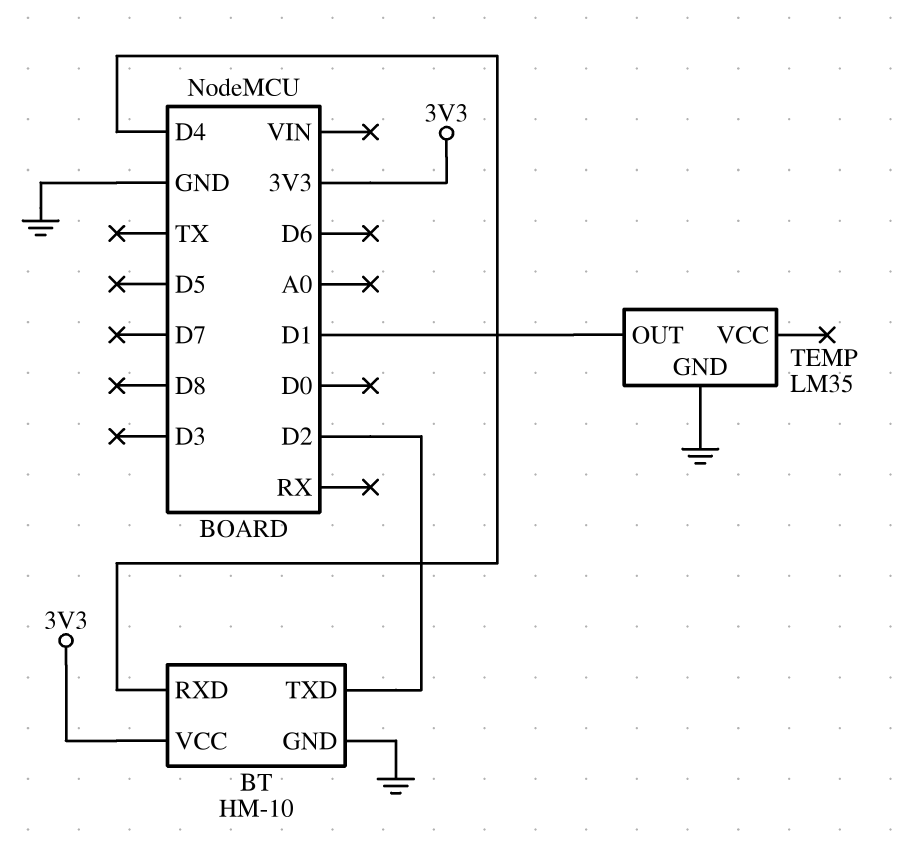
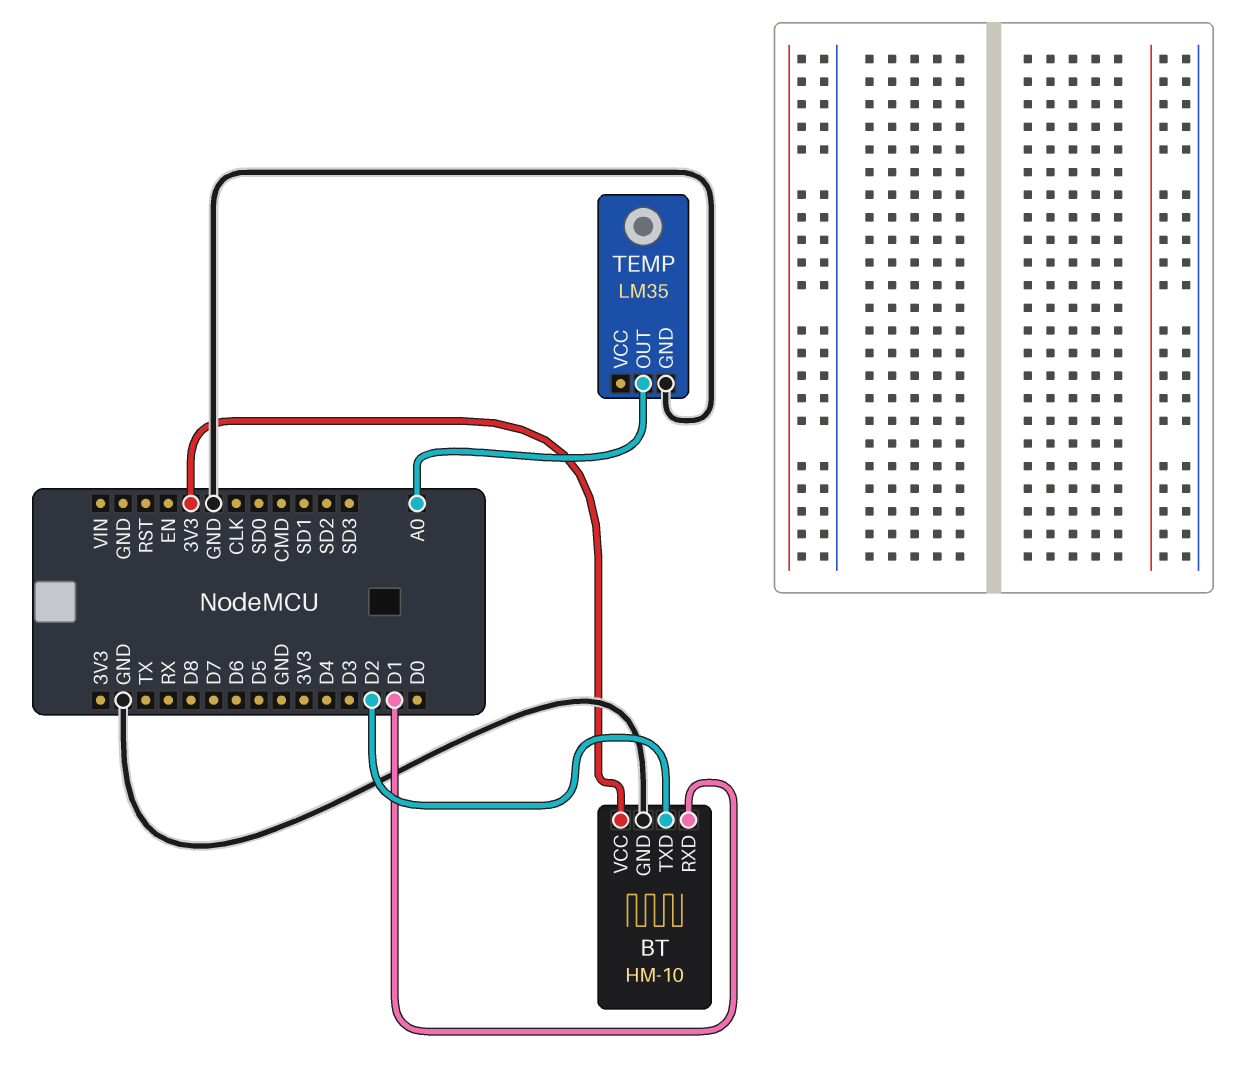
BT pin RXD: D4 -> D1
TEMP pin OUT: D1 -> A0

